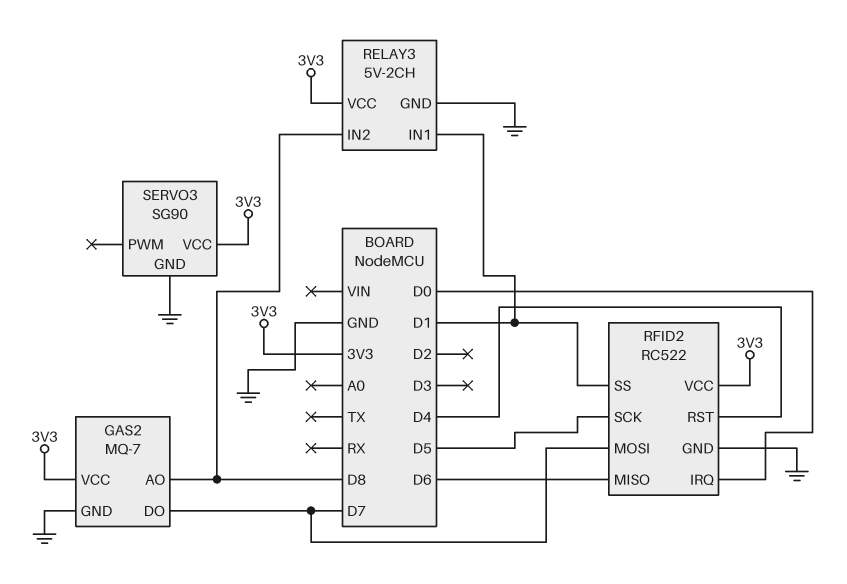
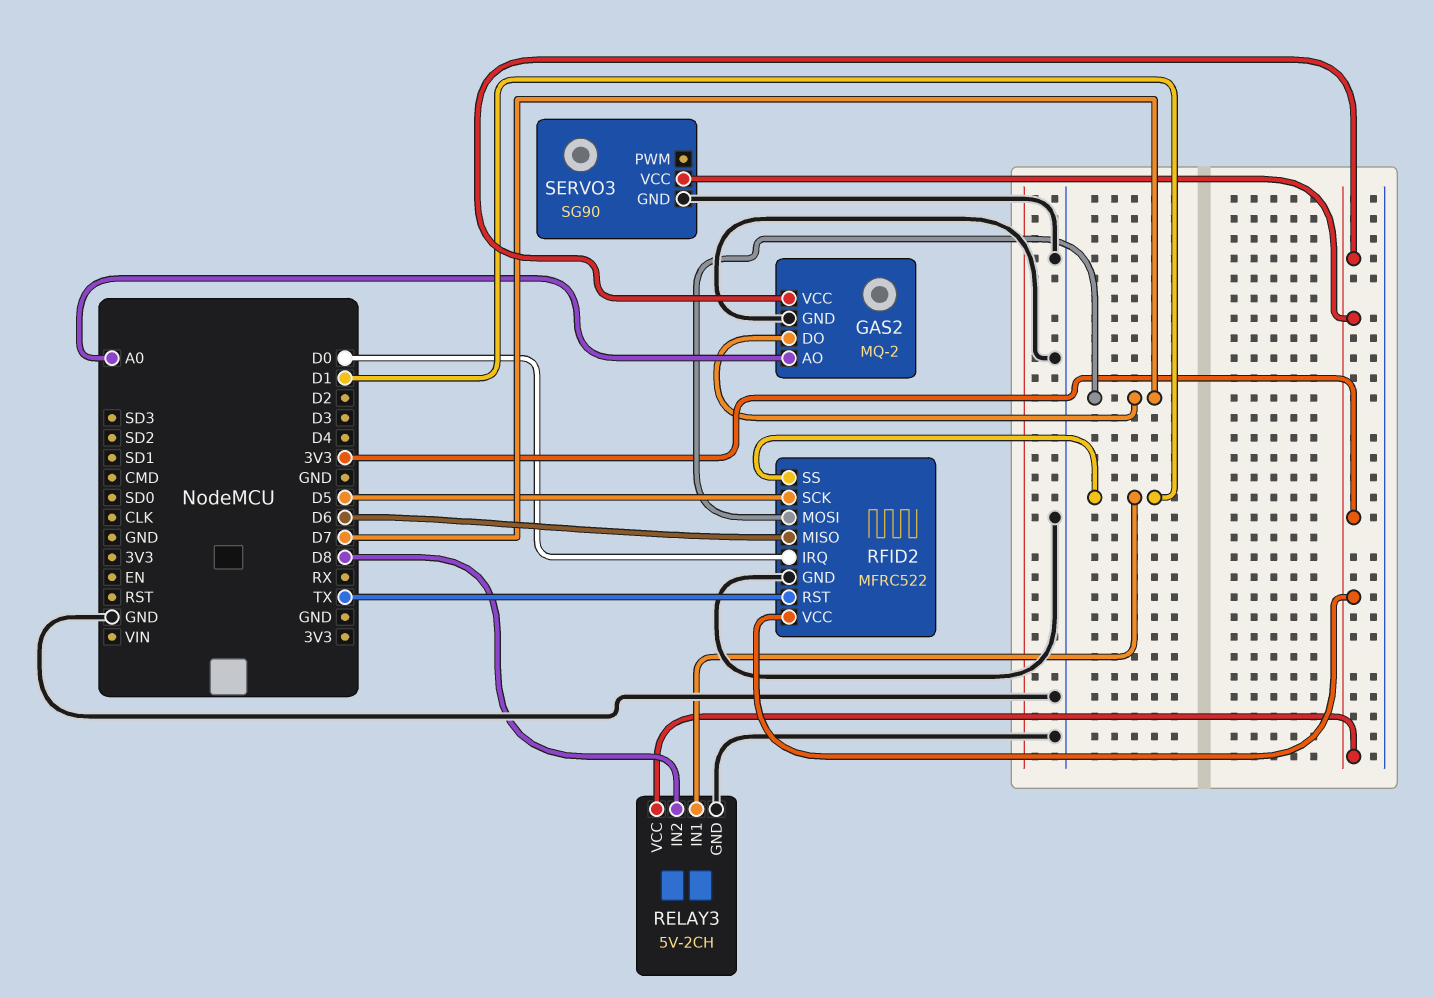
GAS2: MQ-7 -> MQ-2
GAS2 pin AO: D8 -> A0
RFID2: RC522 -> MFRC522
RFID2 pin RST: D4 -> TX

